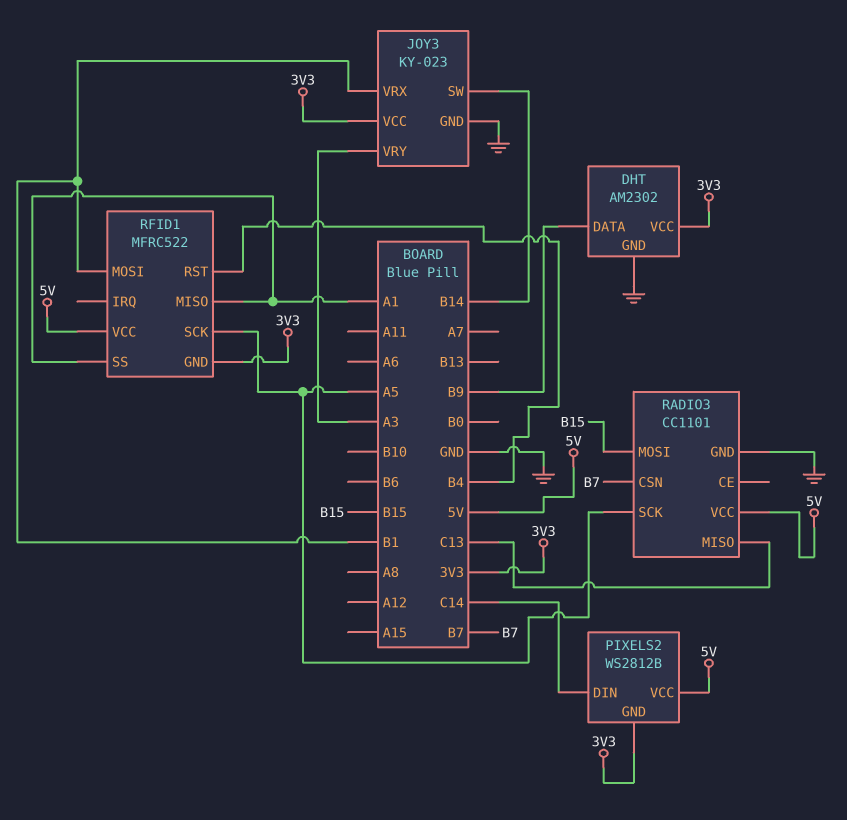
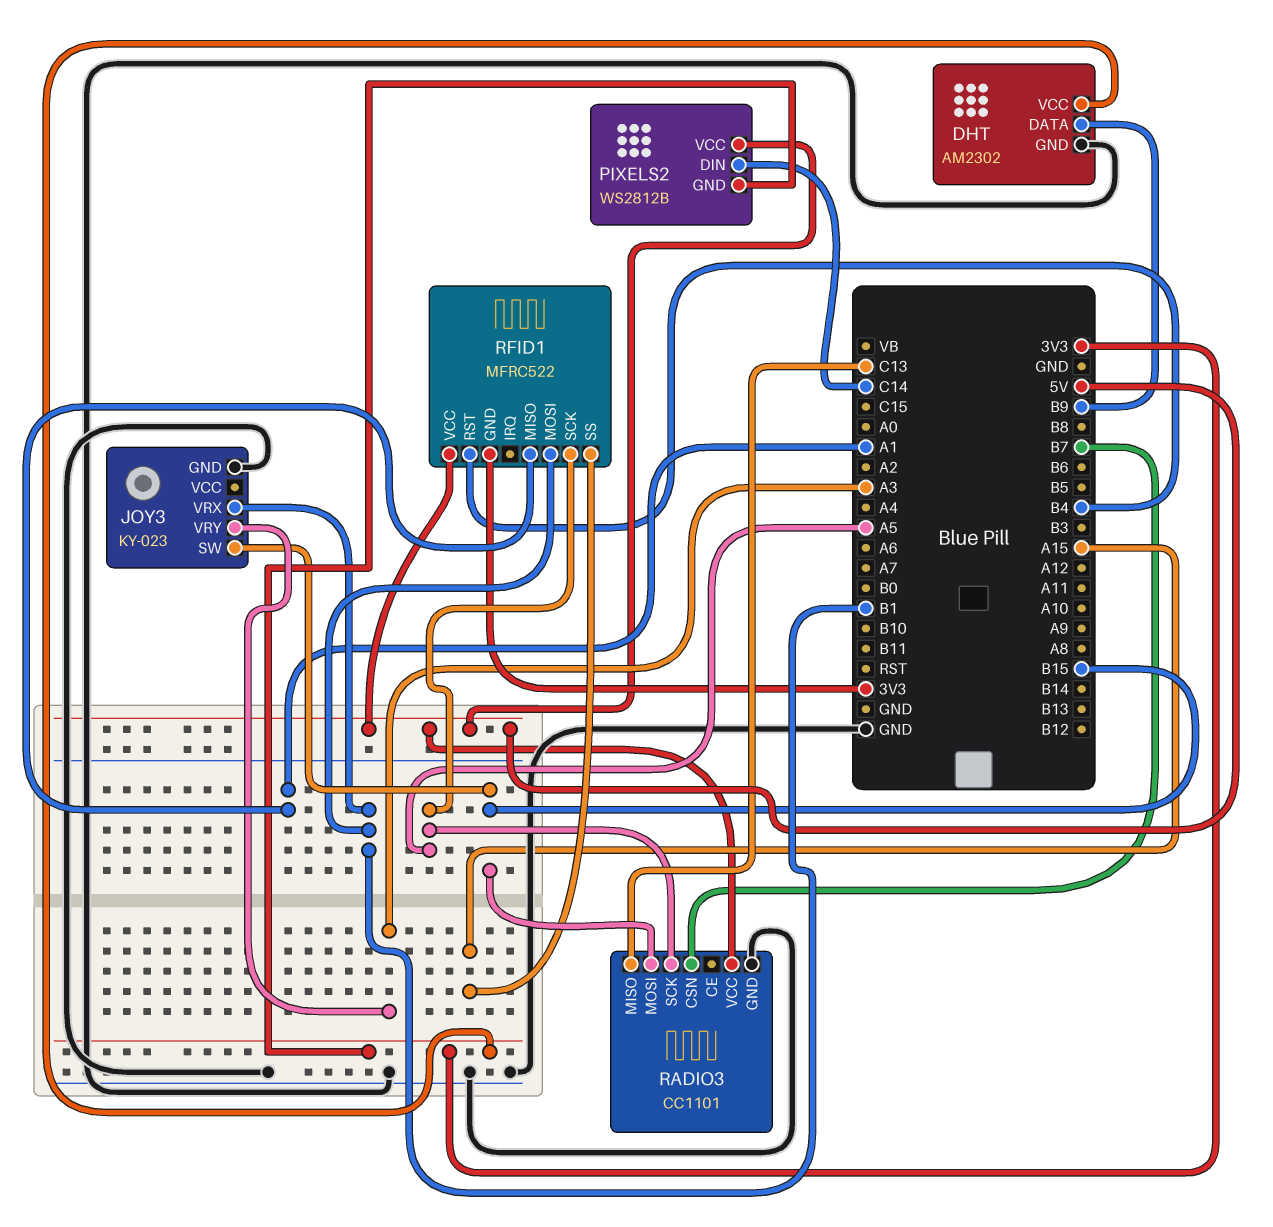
JOY3 pin SW: B14 -> B15
JOY3 pin VCC: 3V3 -> none
RFID1 pin SS: A1 -> A15

